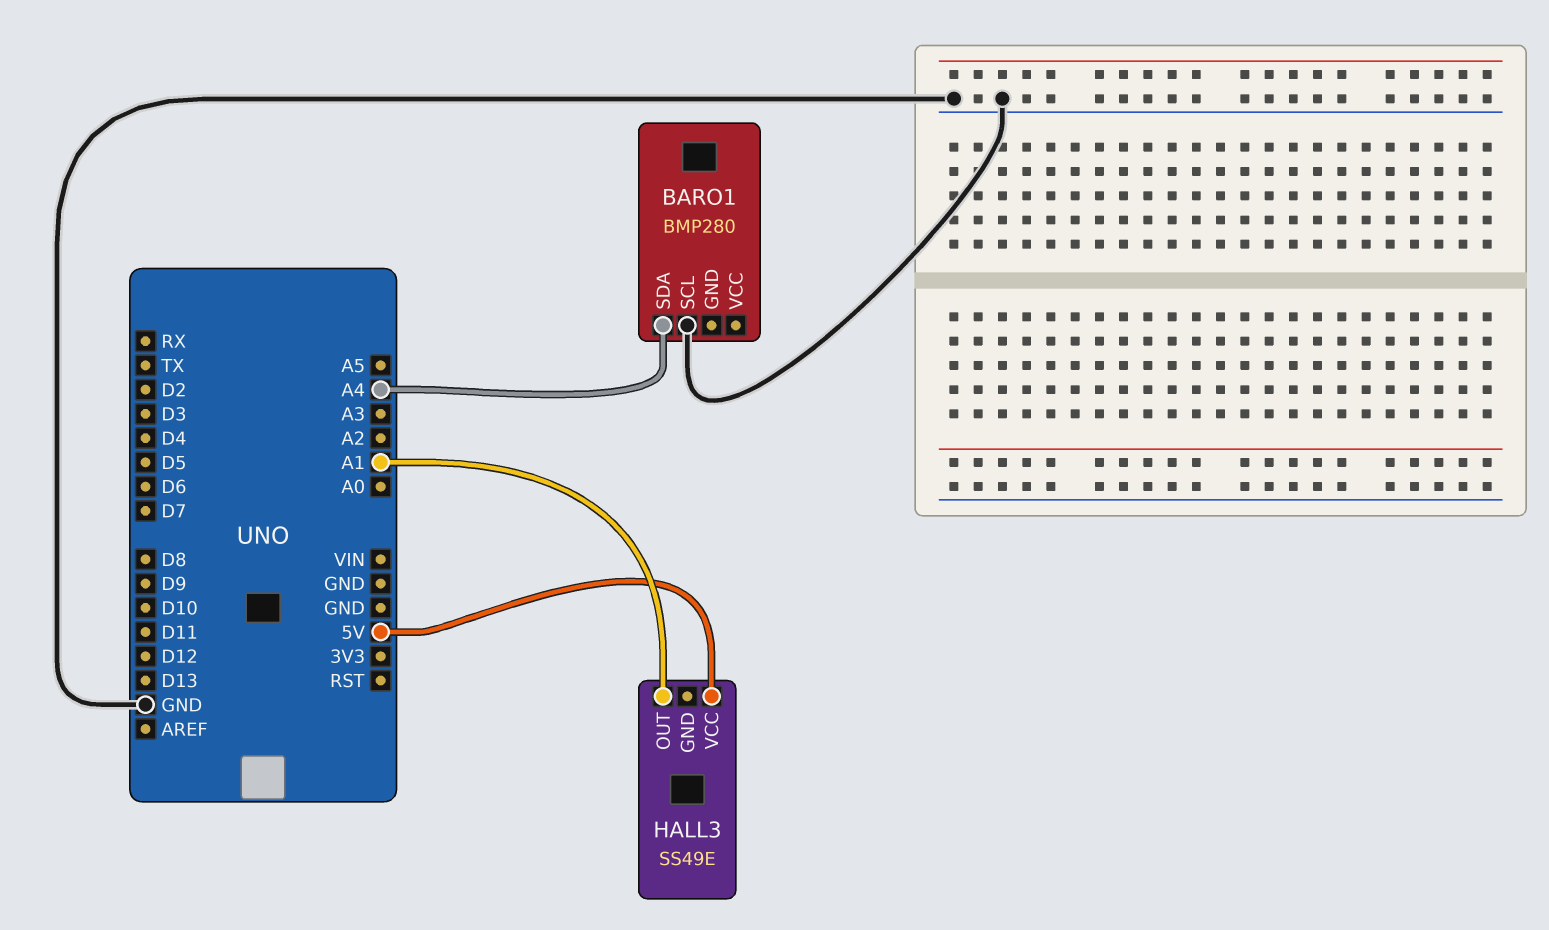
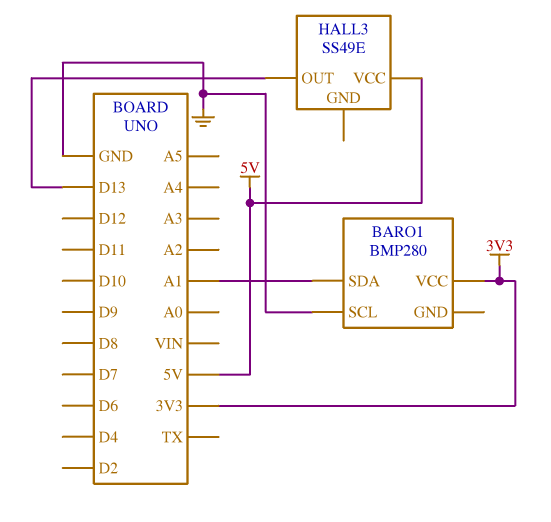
BARO1 pin SDA: A4 -> A1
BARO1 pin VCC: none -> 3V3
HALL3 pin OUT: A1 -> D13

